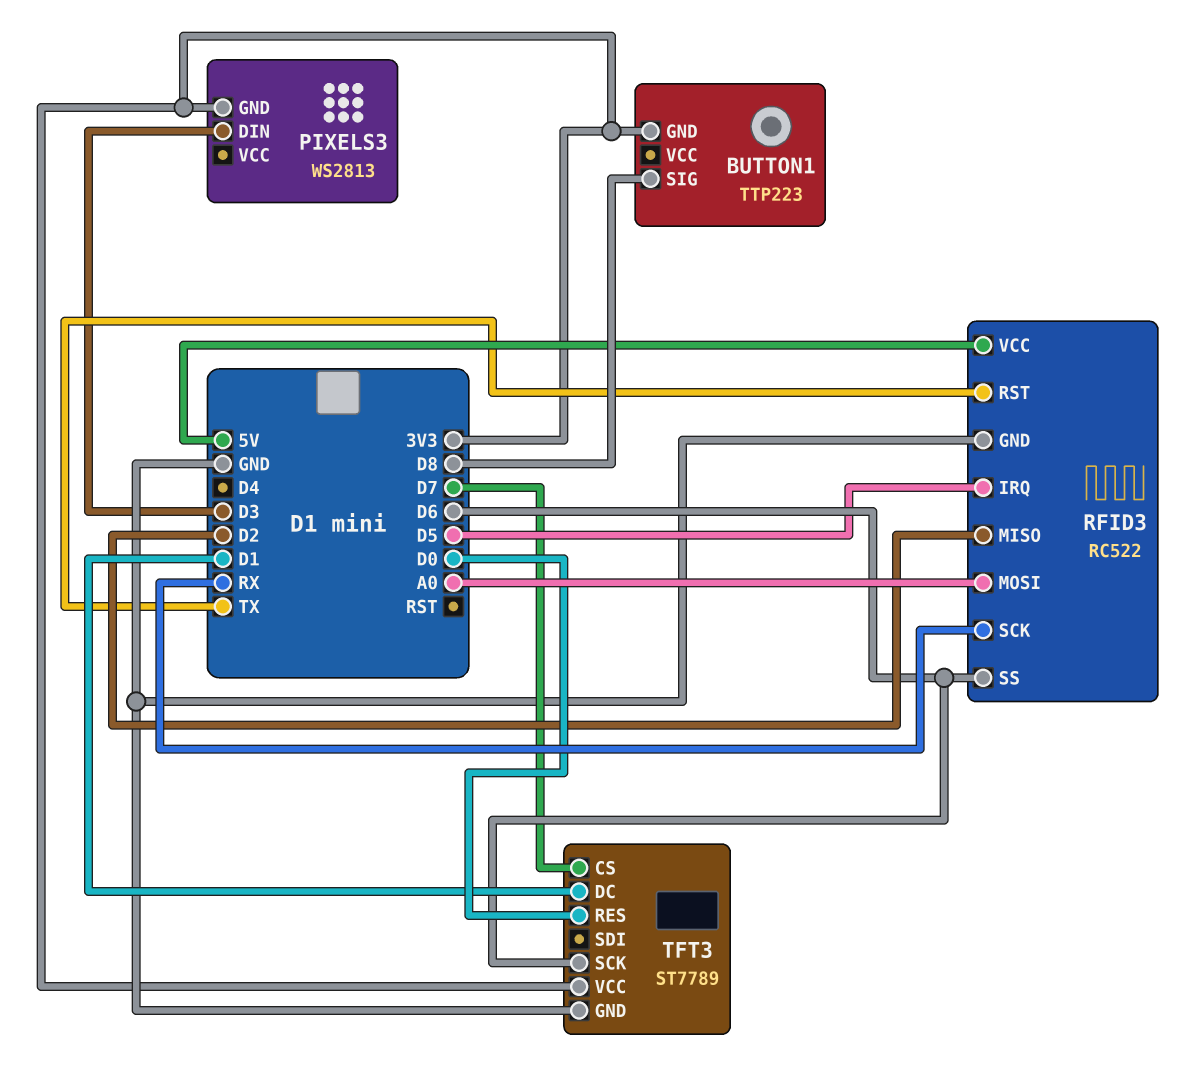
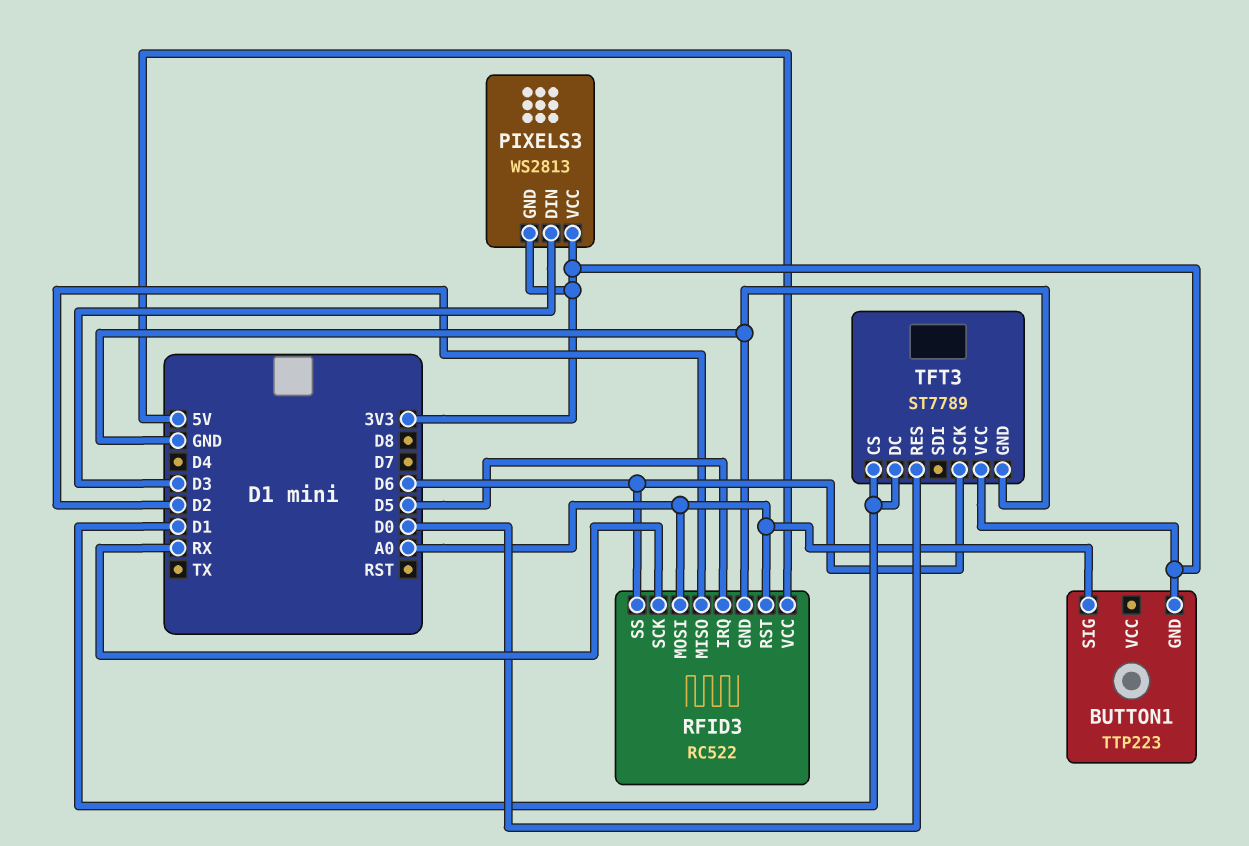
BUTTON1 pin SIG: D8 -> A0
PIXELS3 pin VCC: none -> 3V3
RFID3 pin RST: TX -> A0
TFT3 pin CS: D7 -> D1

